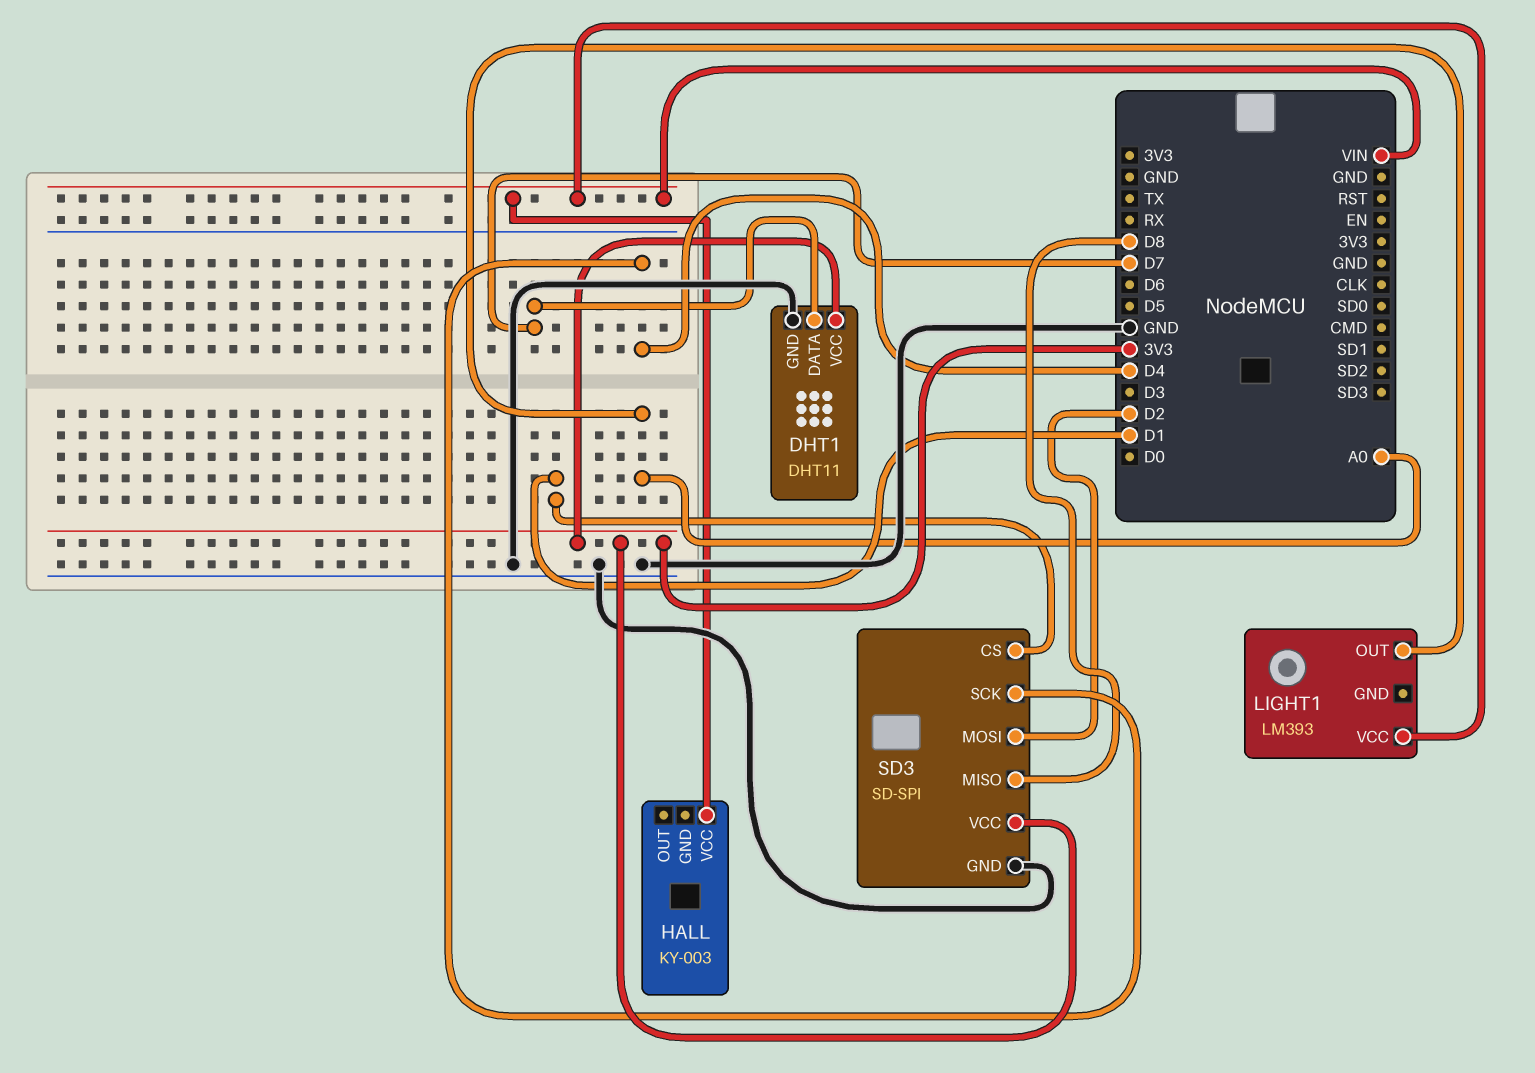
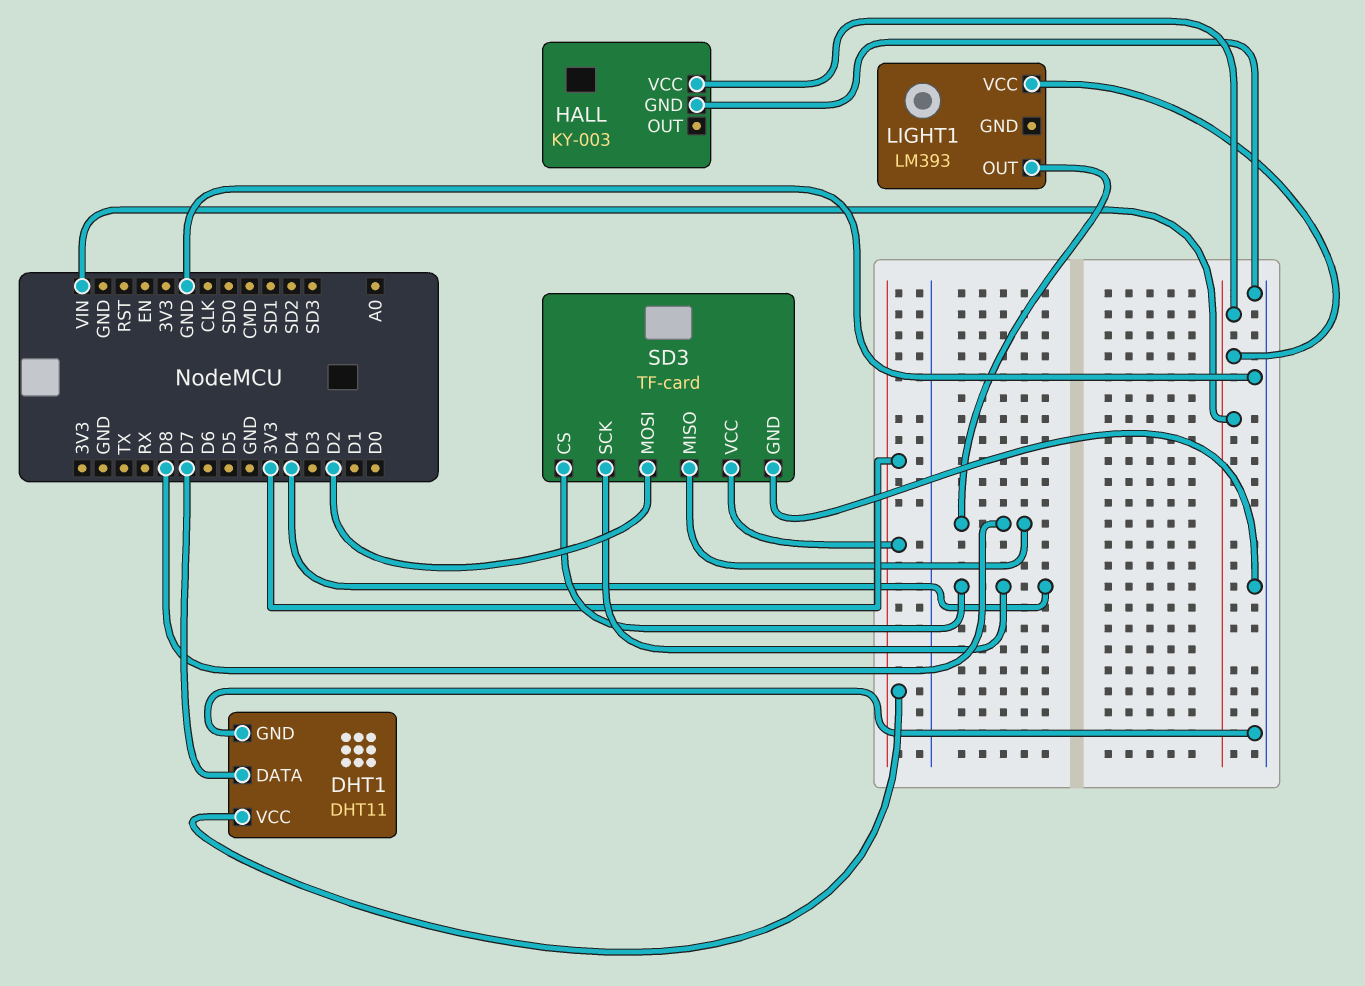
HALL pin GND: none -> GND
LIGHT1 pin OUT: A0 -> D8
SD3: SD-SPI -> TF-card
SD3 pin CS: D1 -> D4

